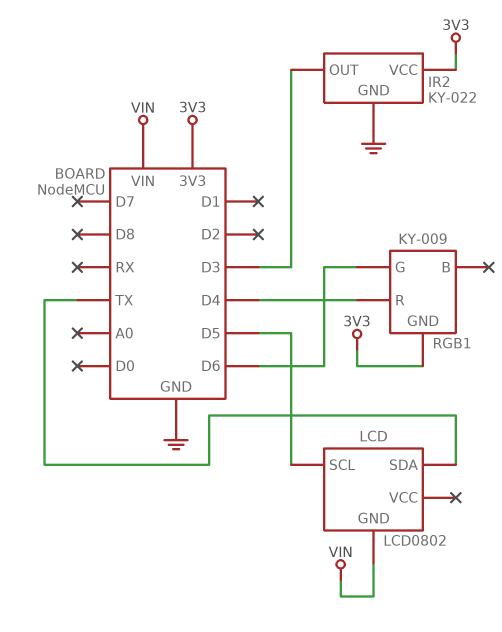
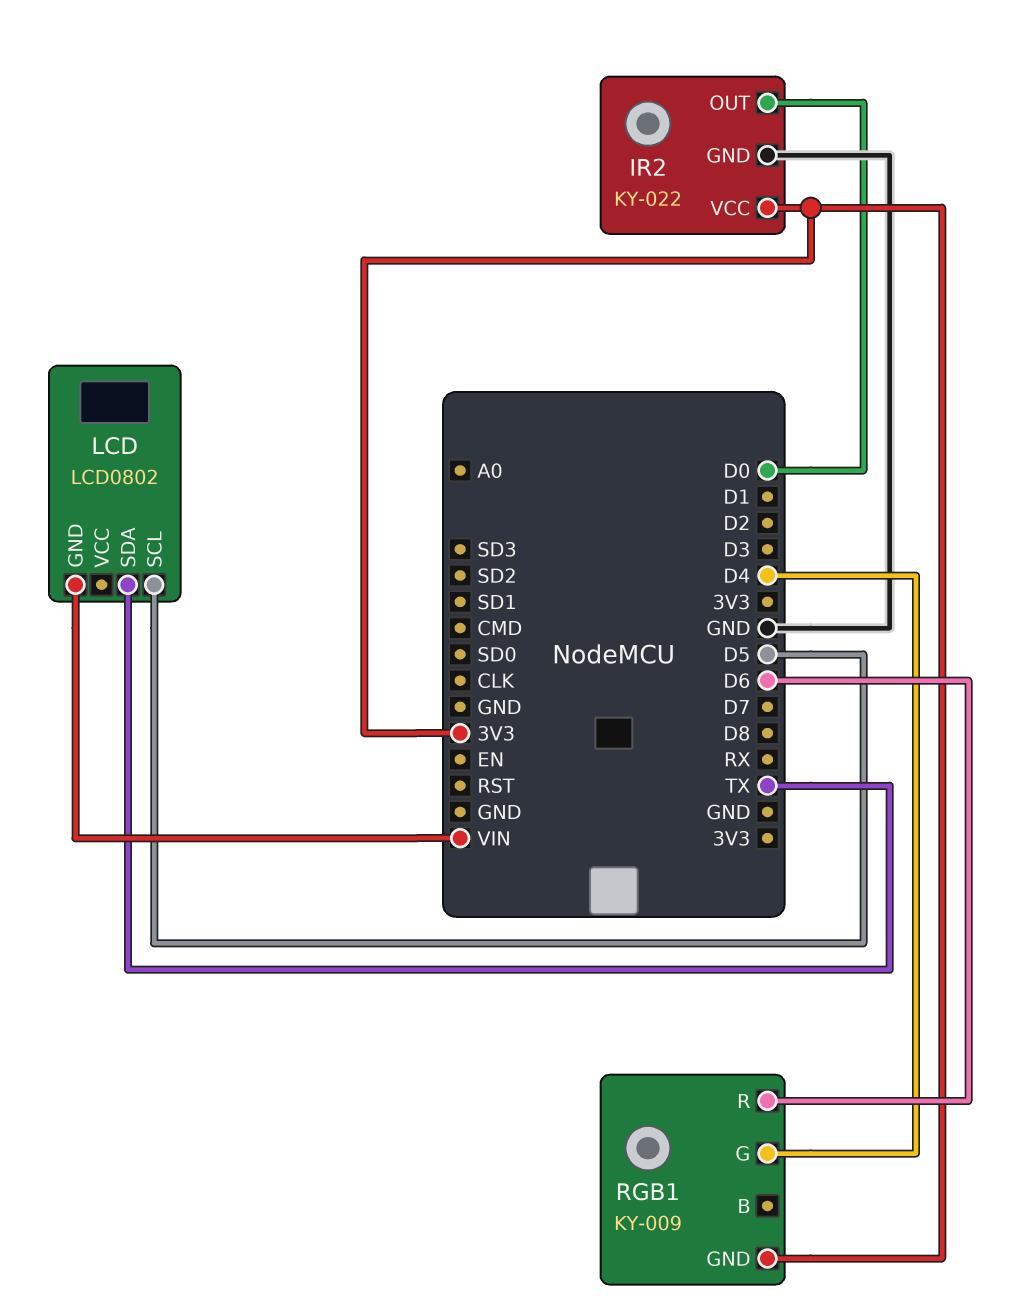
IR2 pin OUT: D3 -> D0
RGB1 pin G: D6 -> D4
RGB1 pin R: D4 -> D6

